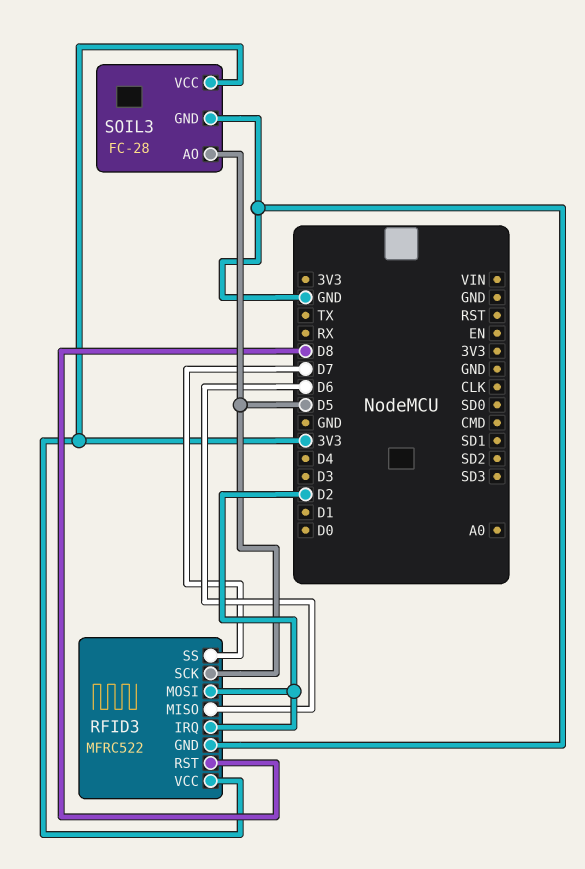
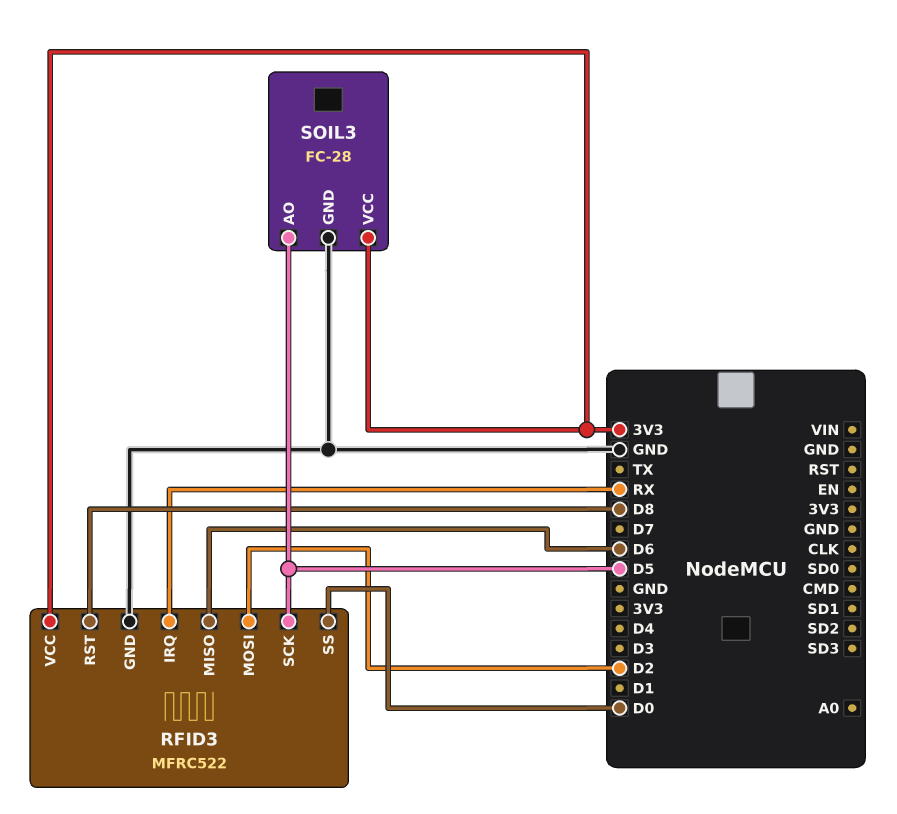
RFID3 pin IRQ: D2 -> RX
RFID3 pin SS: D7 -> D0

